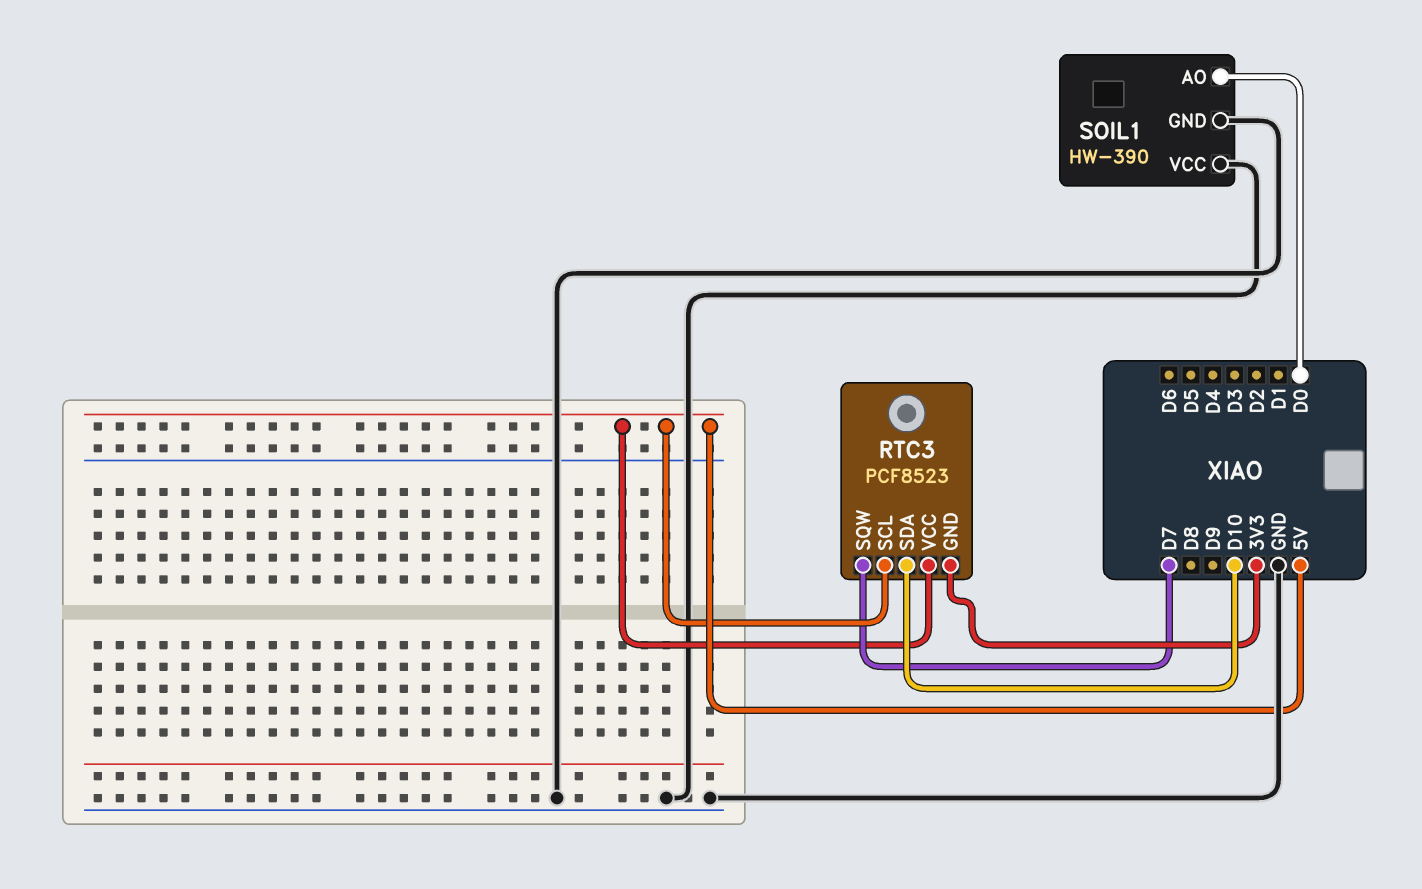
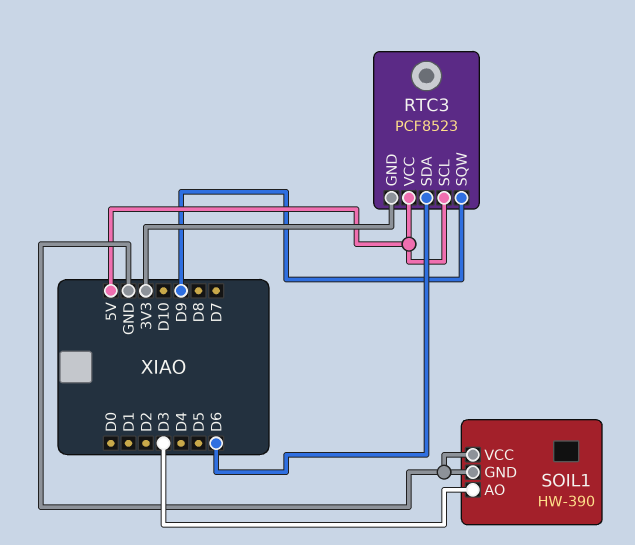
RTC3 pin SDA: D10 -> D6
RTC3 pin SQW: D7 -> D9
SOIL1 pin AO: D0 -> D3

